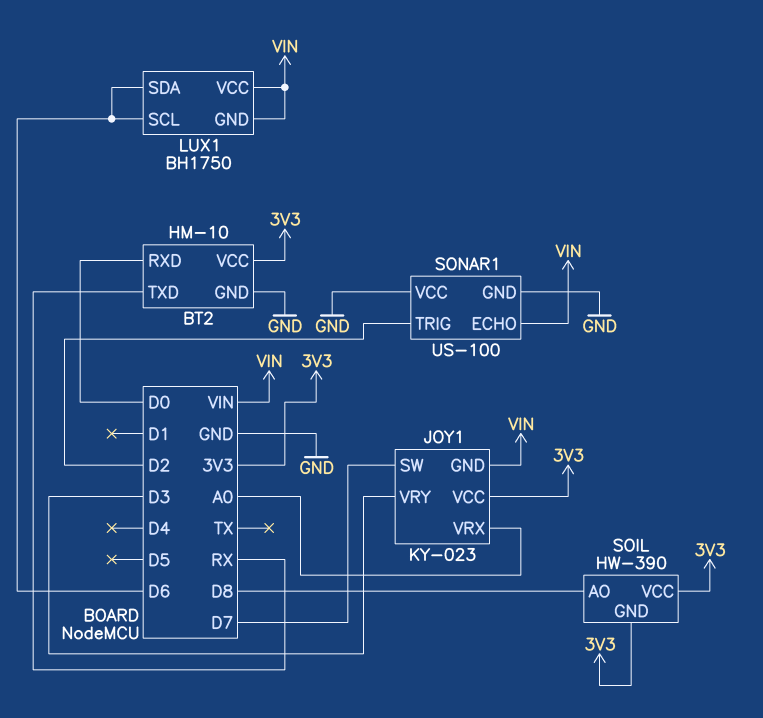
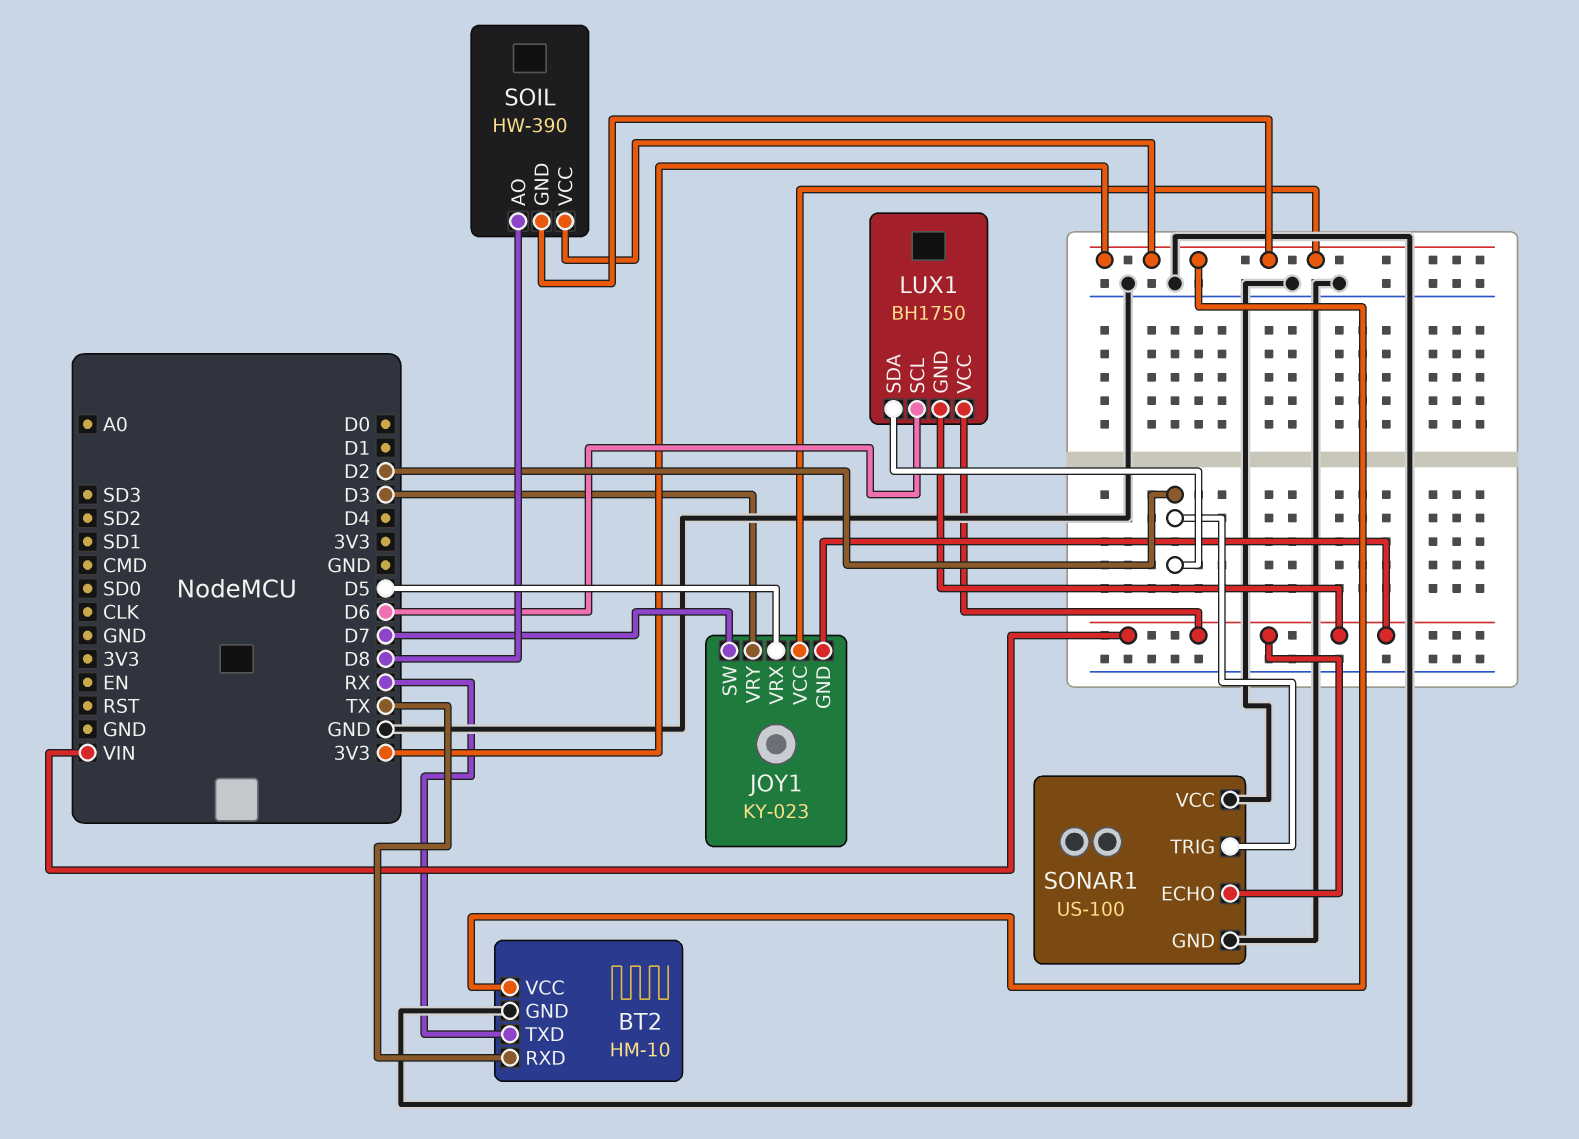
BT2 pin RXD: D0 -> TX
JOY1 pin VRX: A0 -> D5
LUX1 pin SDA: D6 -> D2

